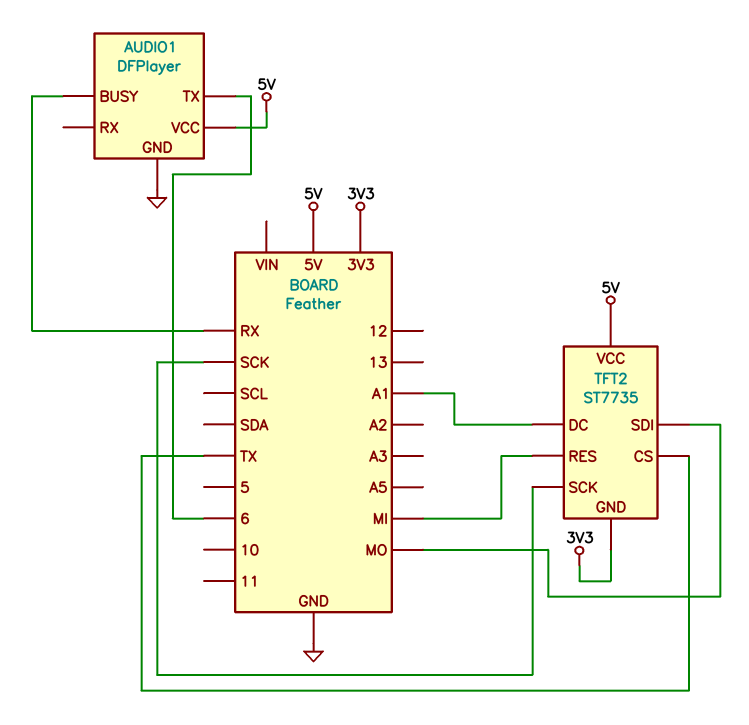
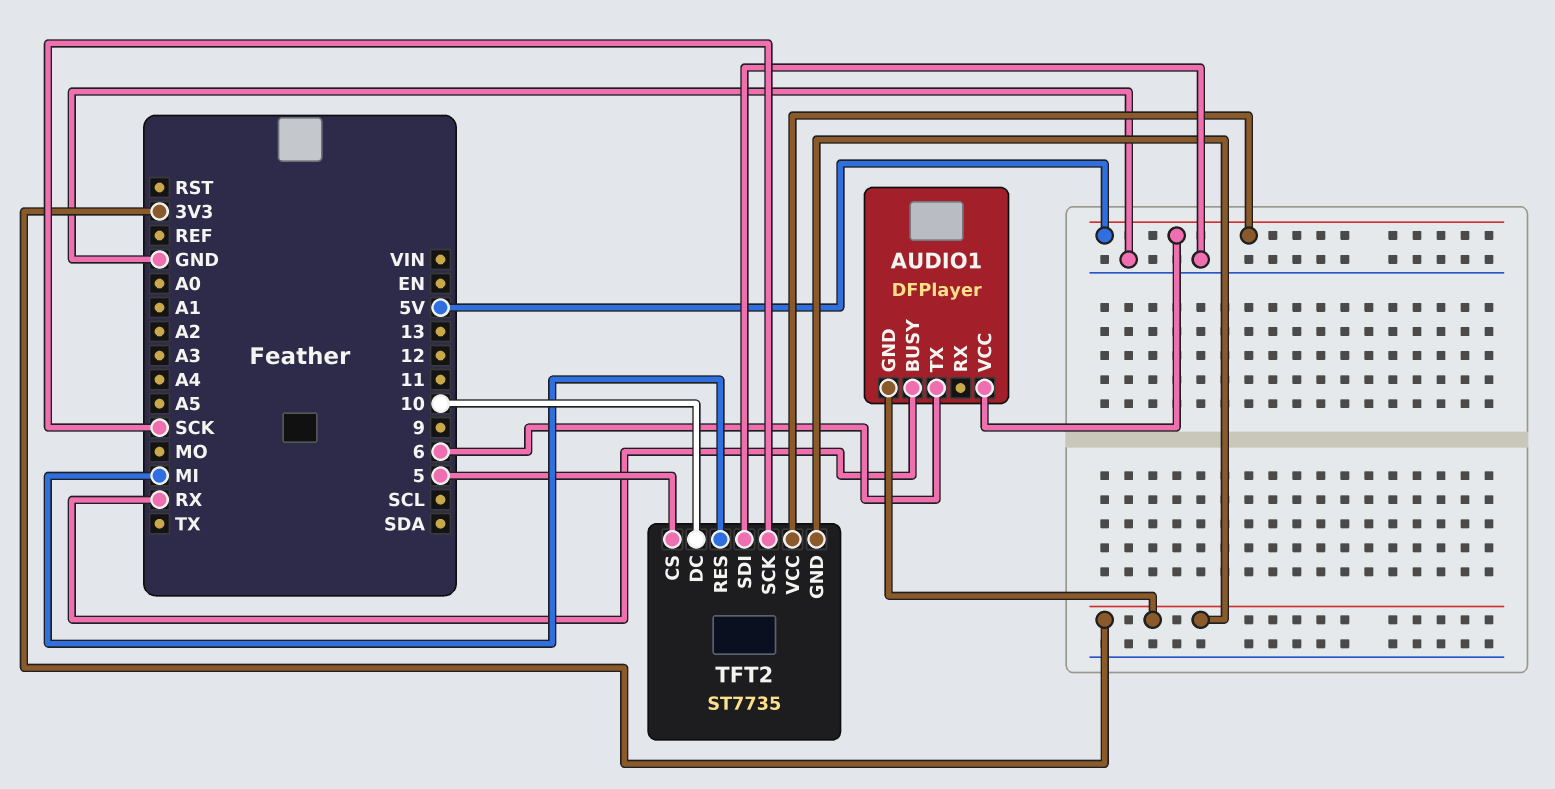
AUDIO1 pin GND: GND -> 3V3
TFT2 pin CS: TX -> 5
TFT2 pin DC: A1 -> 10
TFT2 pin SDI: MO -> GND

